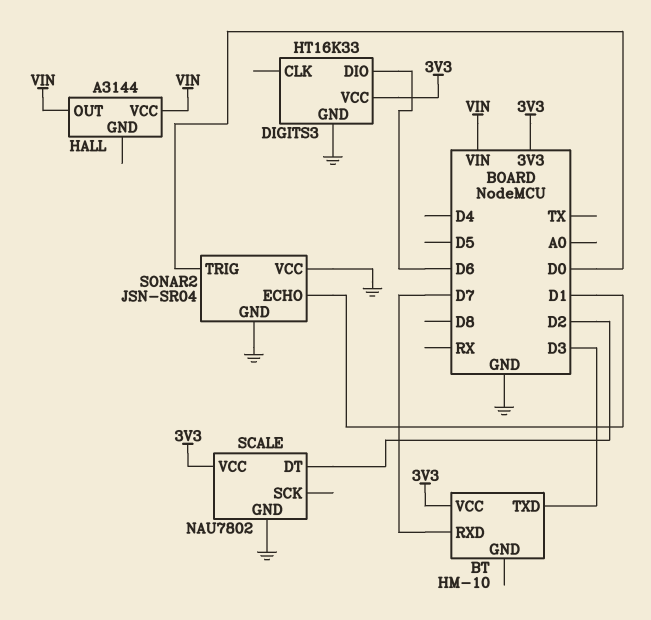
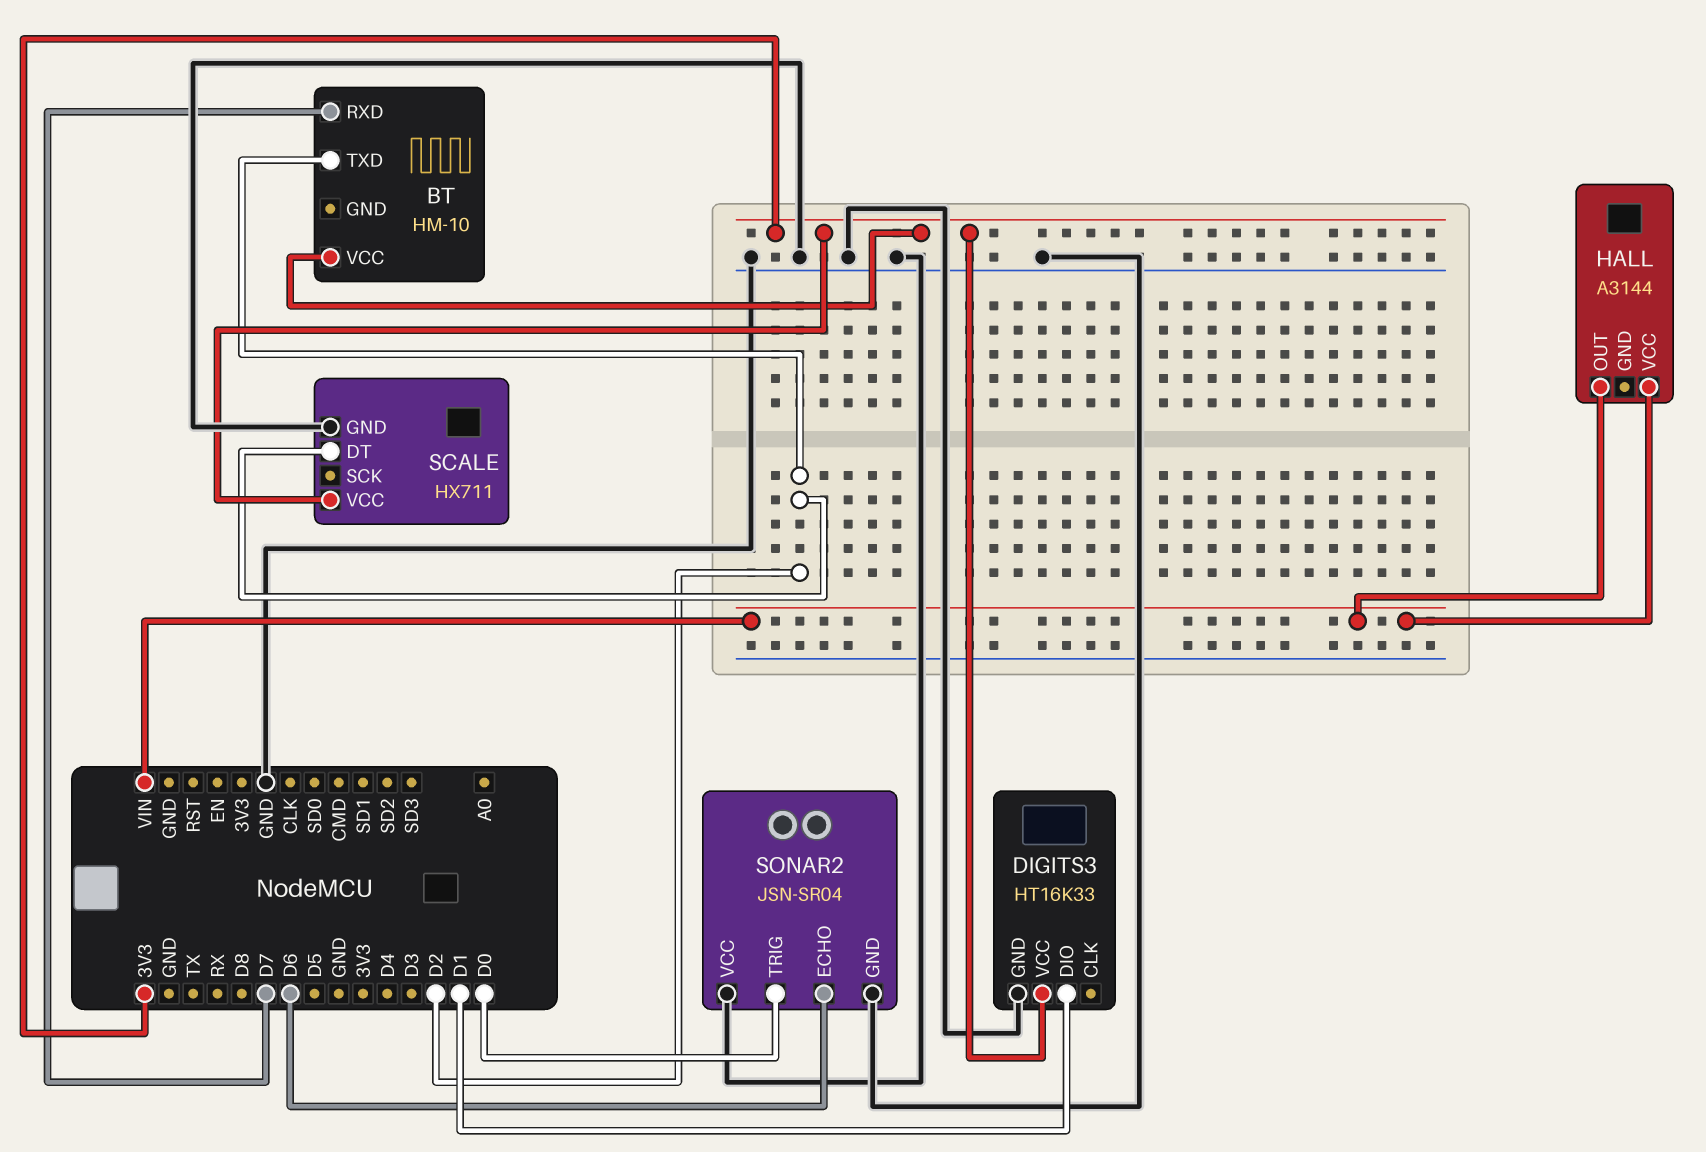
BT pin TXD: D3 -> D2
DIGITS3 pin DIO: D6 -> D1
SCALE: NAU7802 -> HX711
SONAR2 pin ECHO: D1 -> D6

